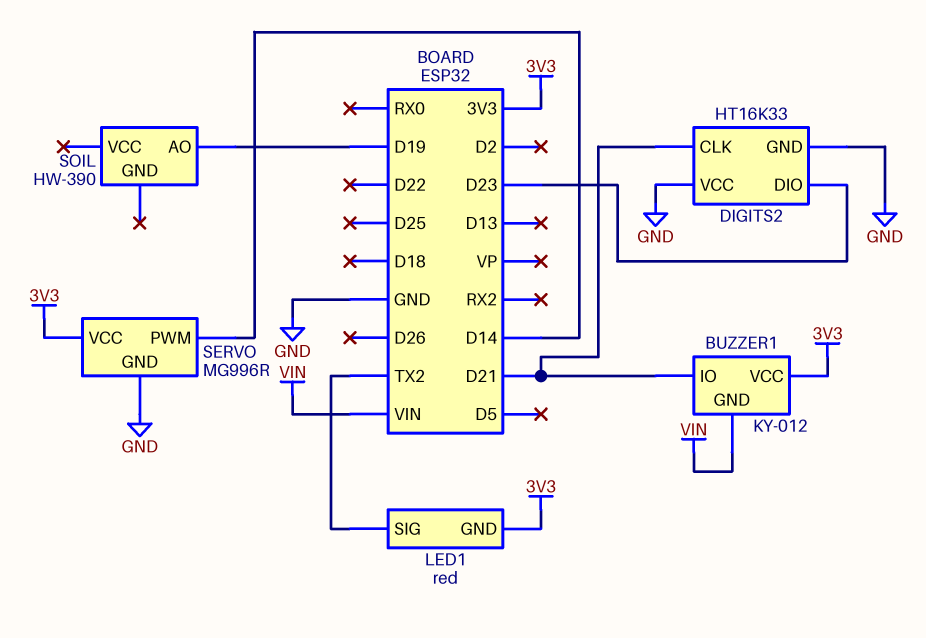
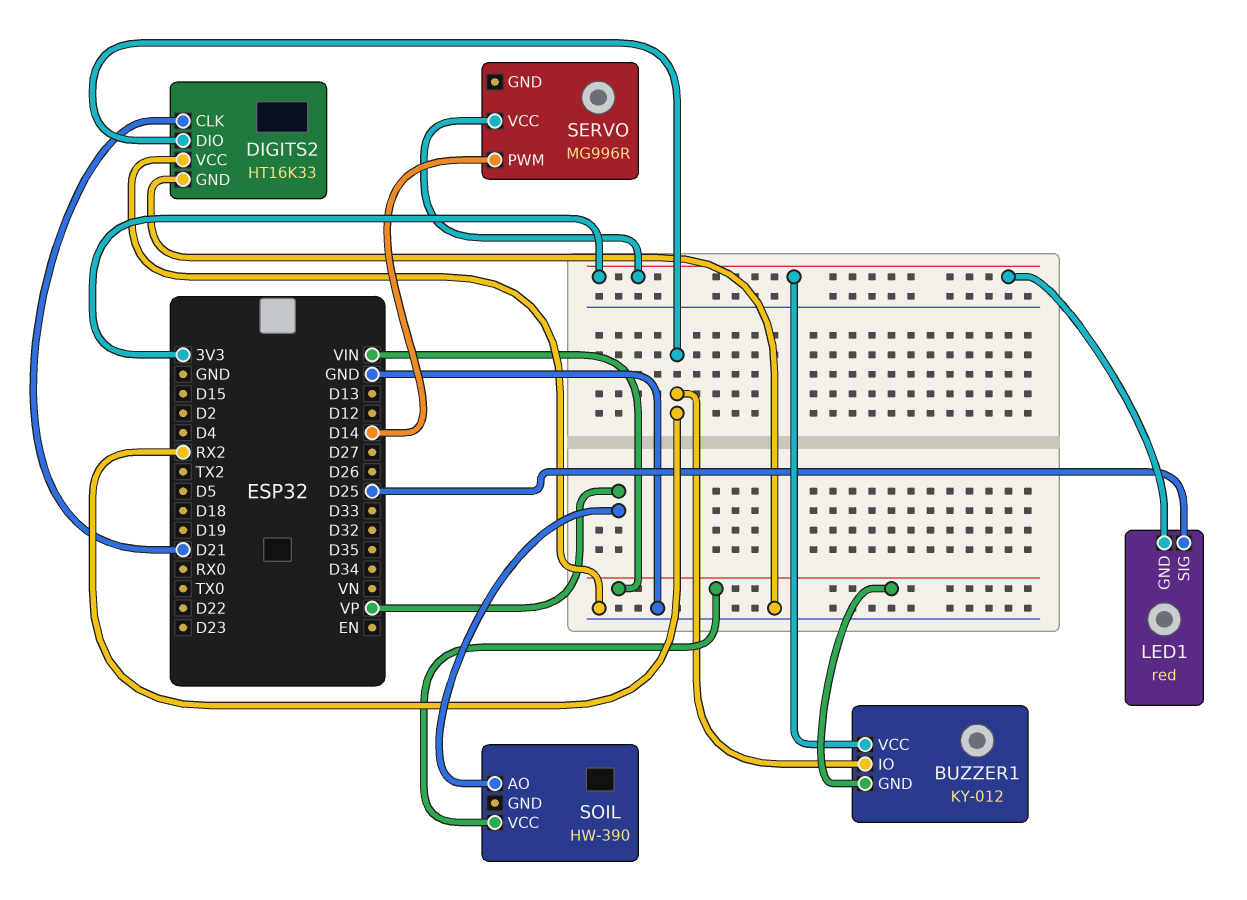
BUZZER1 pin IO: D21 -> RX2
DIGITS2 pin DIO: D23 -> RX2
LED1 pin SIG: TX2 -> D25
SERVO pin GND: GND -> none
SOIL pin AO: D19 -> VP
SOIL pin VCC: none -> VIN

